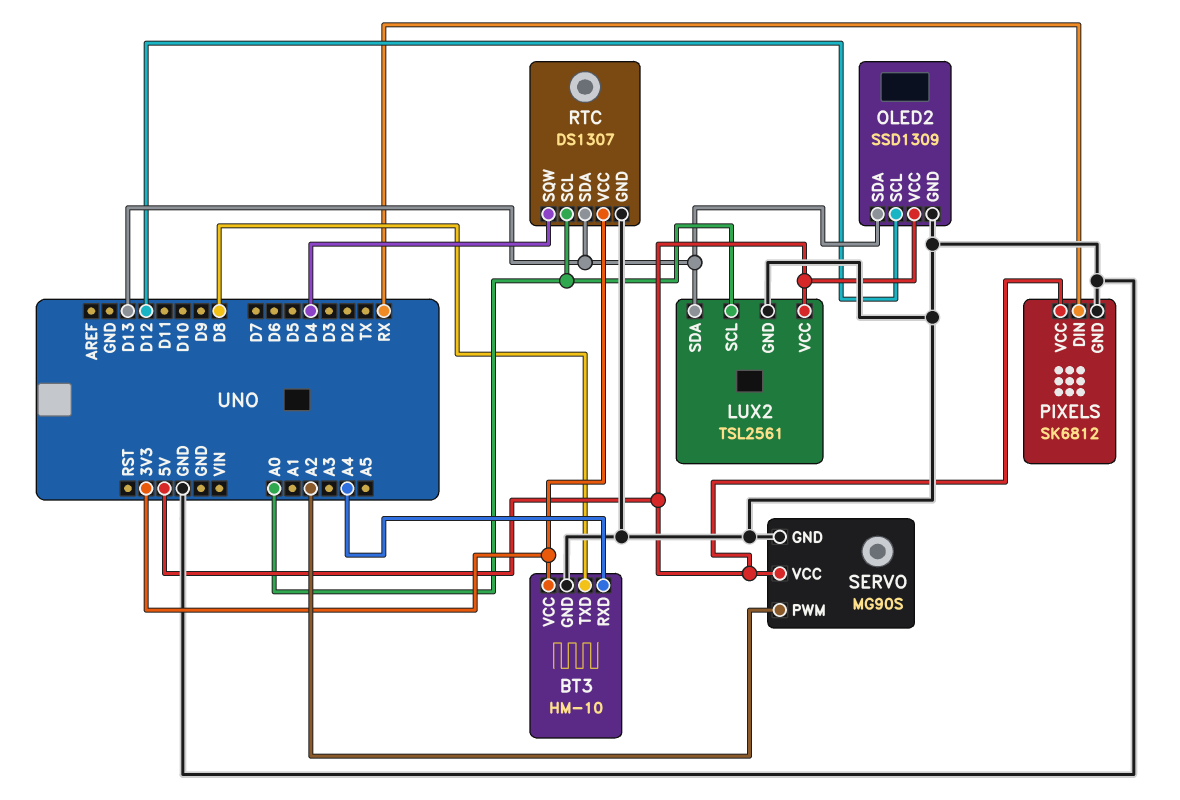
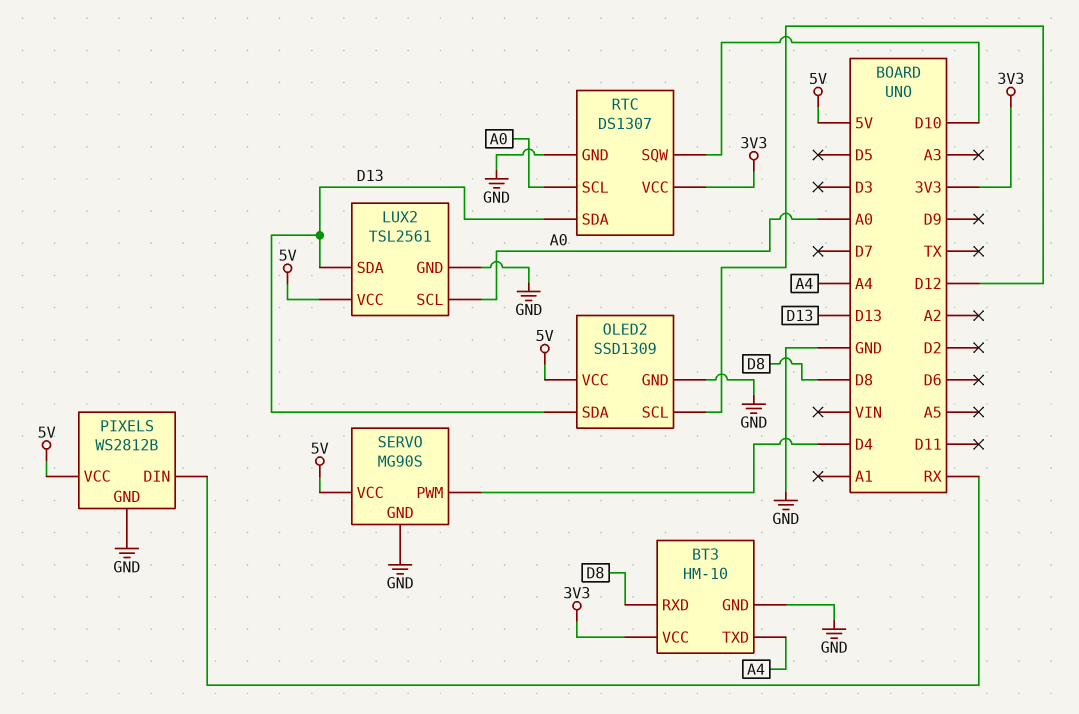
BT3 pin RXD: A4 -> D8
BT3 pin TXD: D8 -> A4
PIXELS: SK6812 -> WS2812B
RTC pin SQW: D4 -> D10
SERVO pin PWM: A2 -> D4

